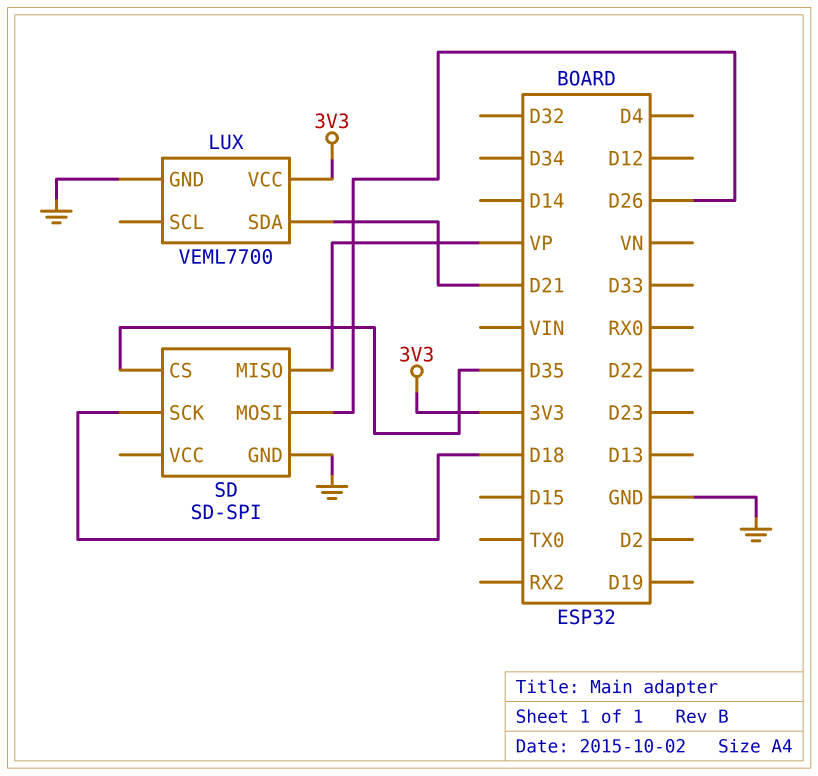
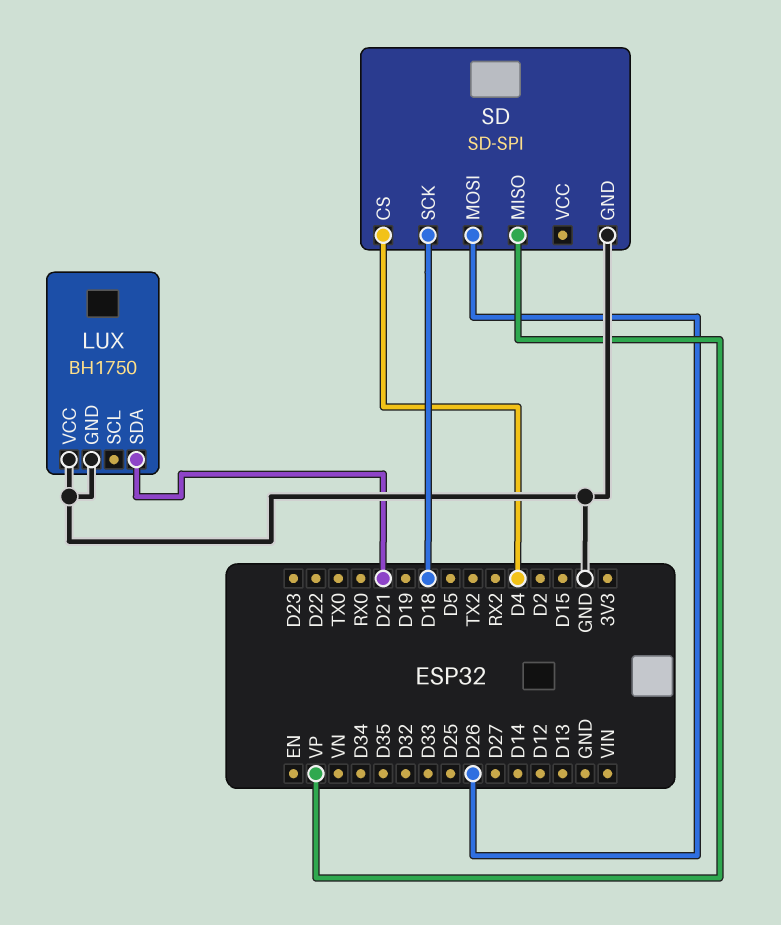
LUX: VEML7700 -> BH1750
LUX pin VCC: 3V3 -> GND
SD pin CS: D35 -> D4

